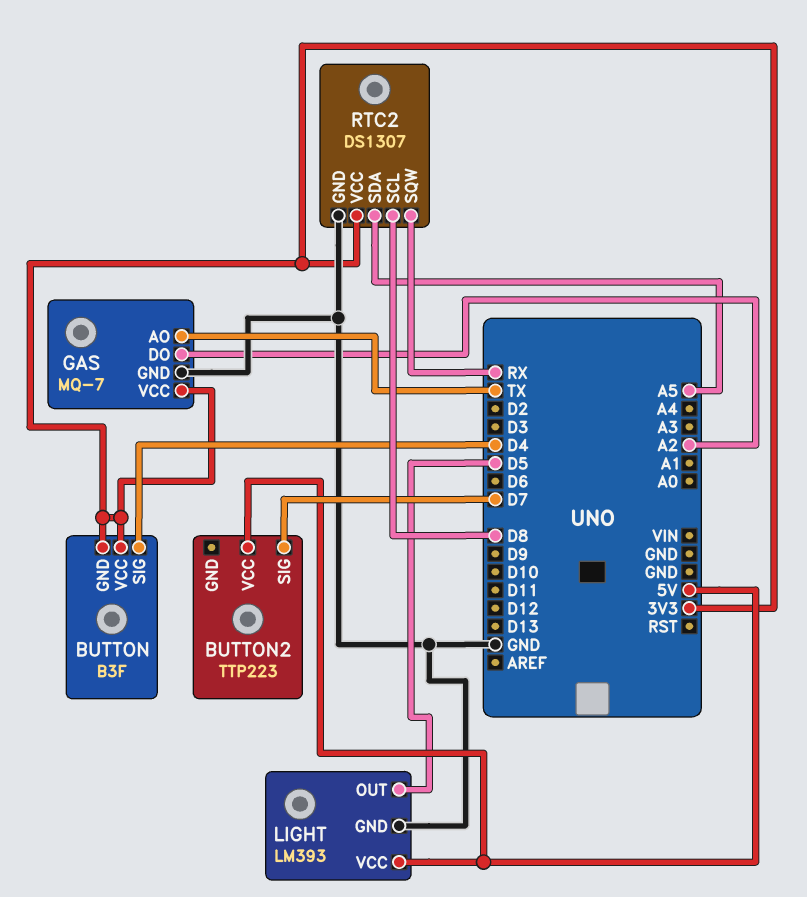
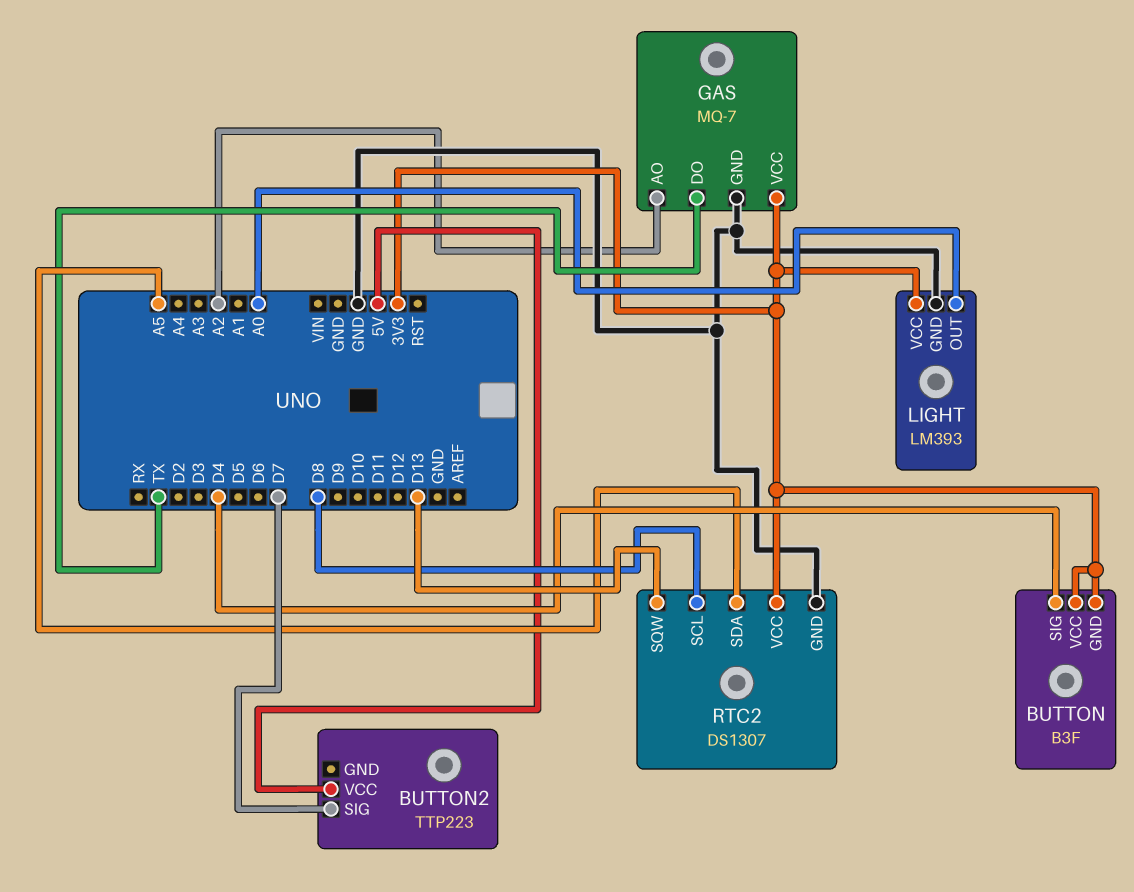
GAS pin AO: TX -> A2
GAS pin DO: A2 -> TX
LIGHT pin OUT: D5 -> A0
LIGHT pin VCC: 5V -> 3V3
RTC2 pin SQW: RX -> D13

